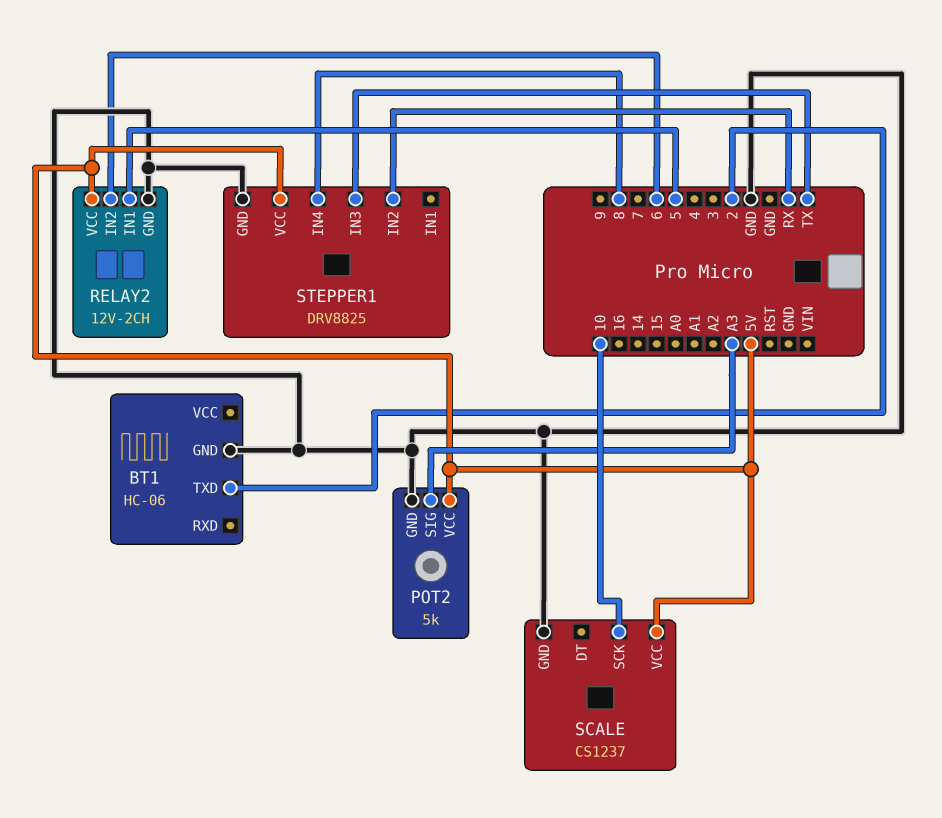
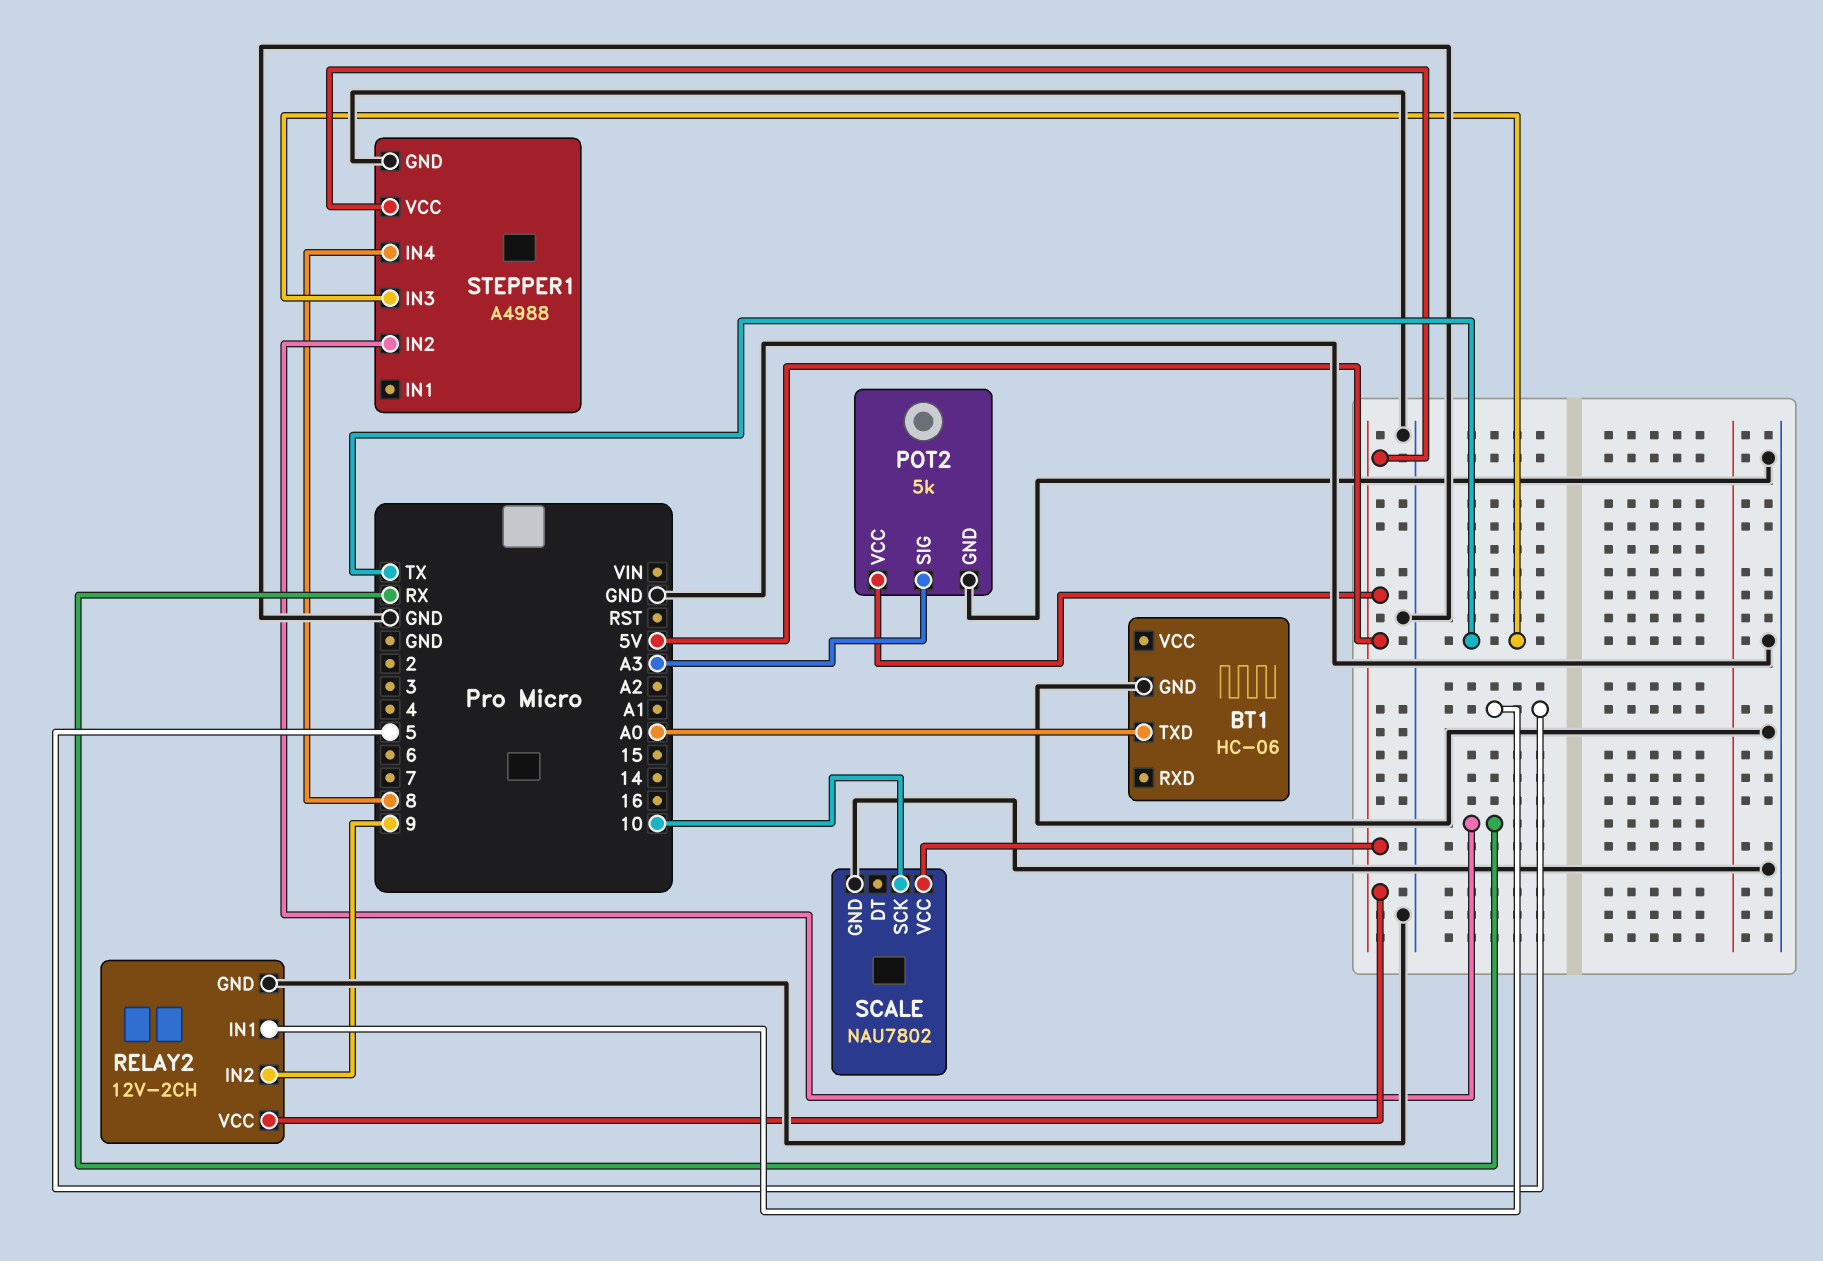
BT1 pin TXD: 2 -> A0
RELAY2 pin IN2: 6 -> 9
SCALE: CS1237 -> NAU7802
STEPPER1: DRV8825 -> A4988

